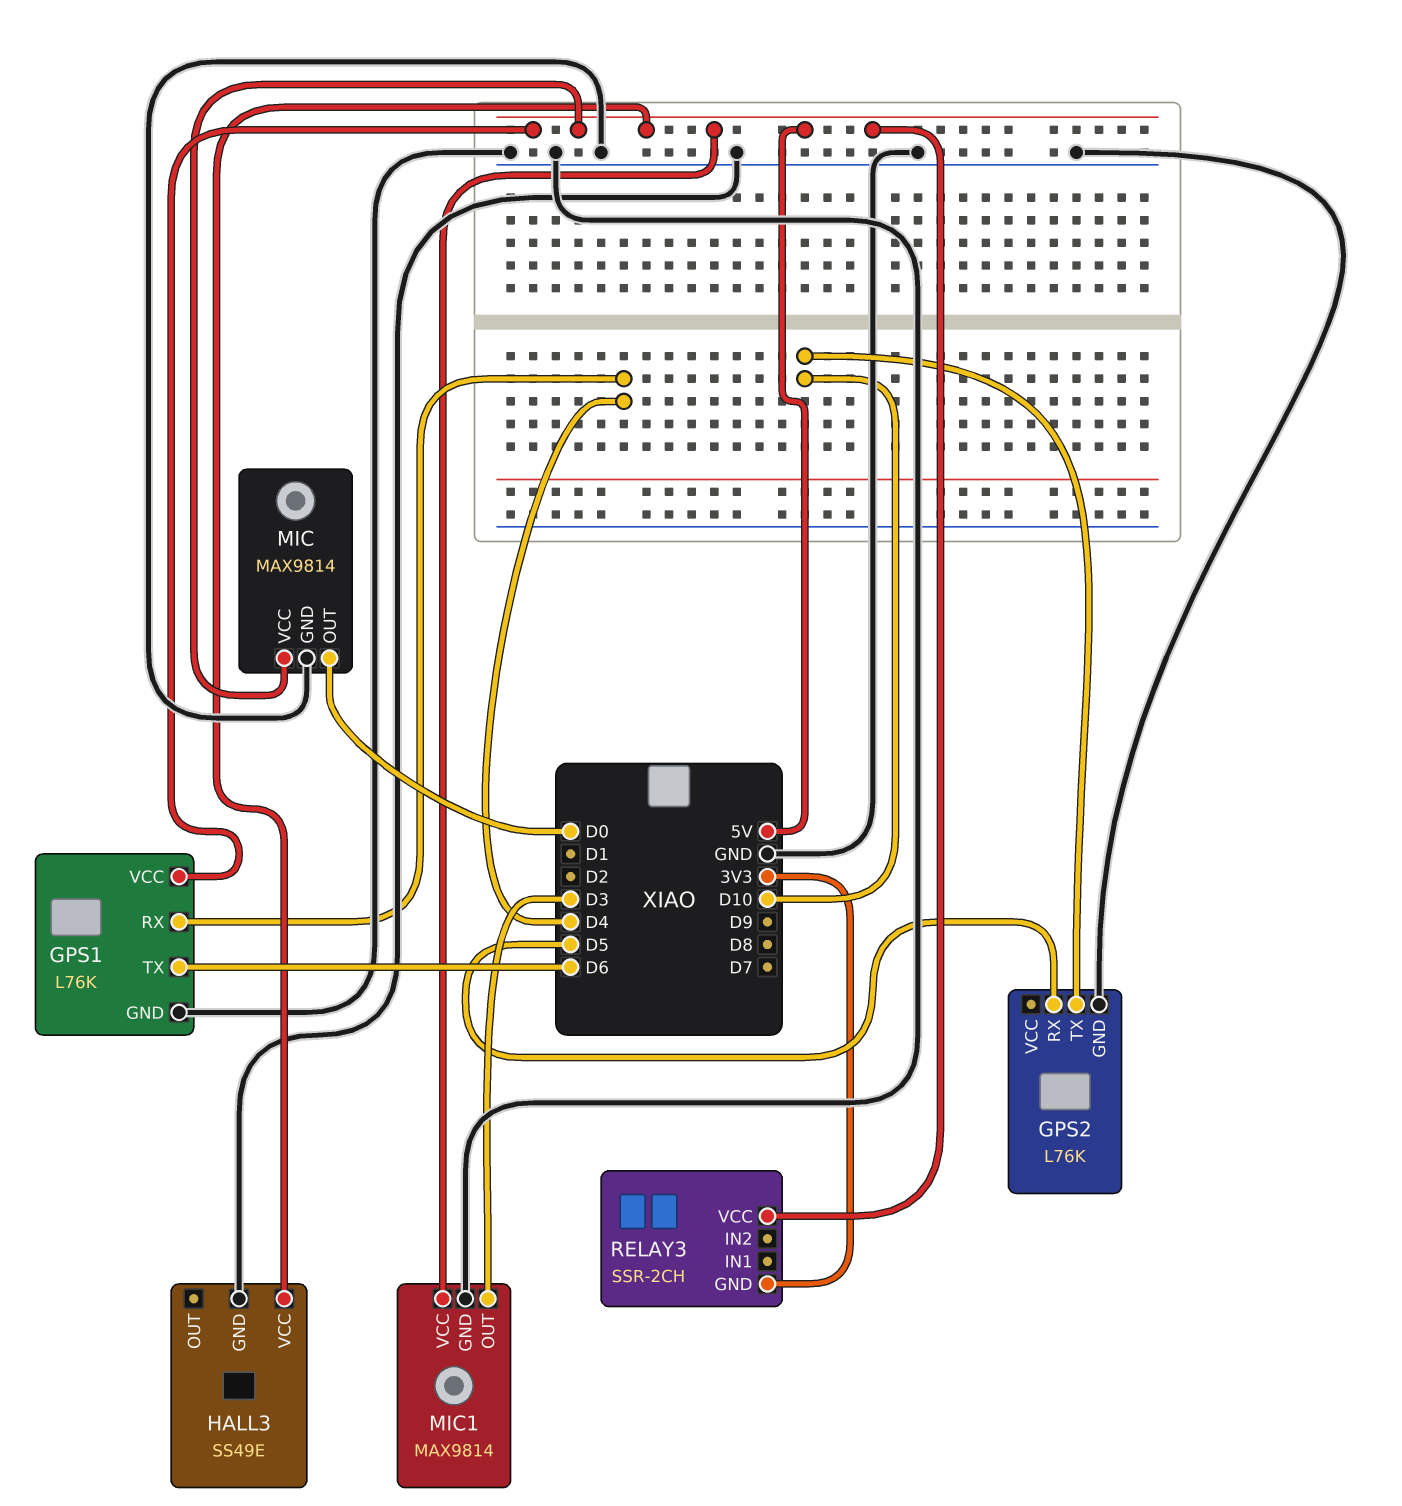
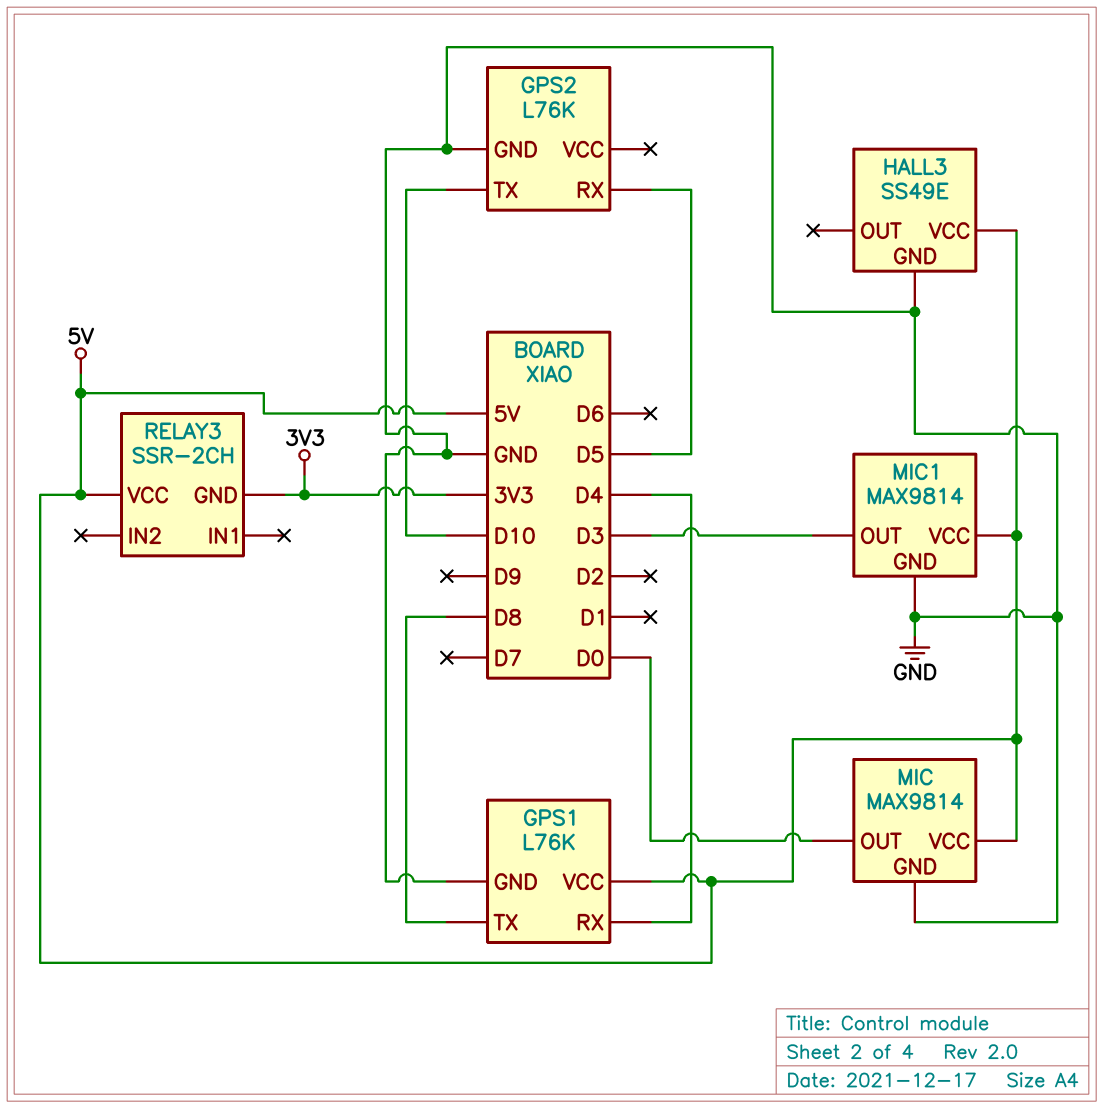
GPS1 pin TX: D6 -> D8

